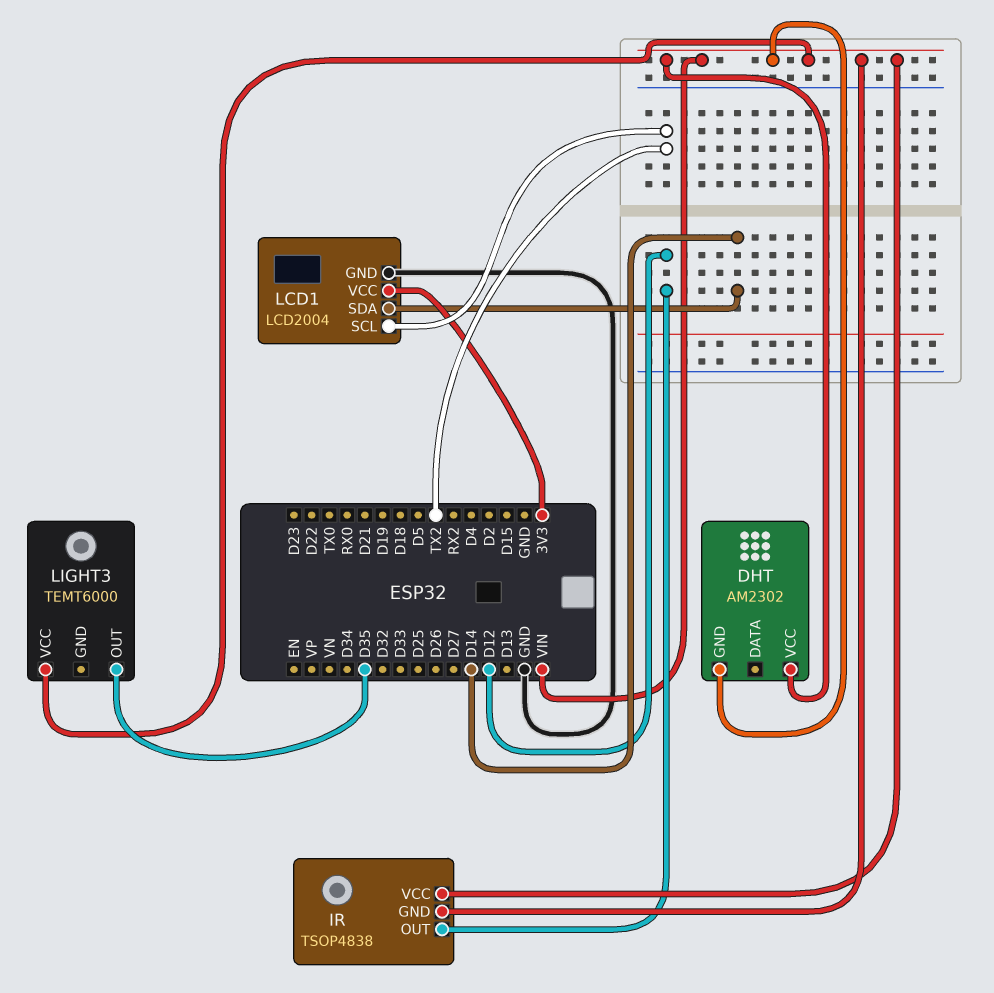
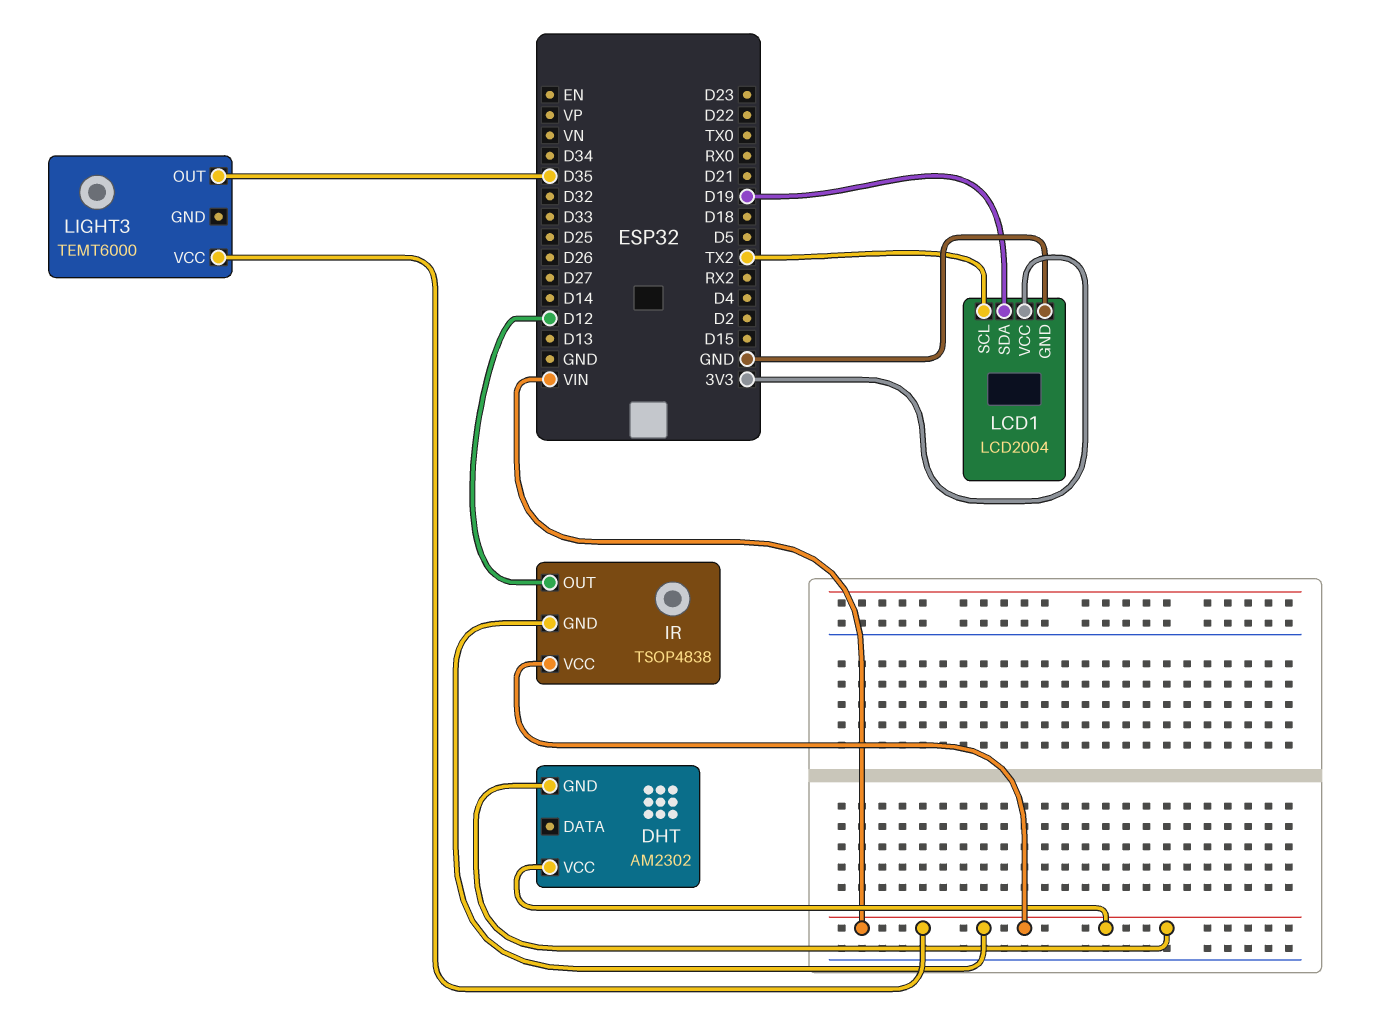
LCD1 pin SDA: D14 -> D19

